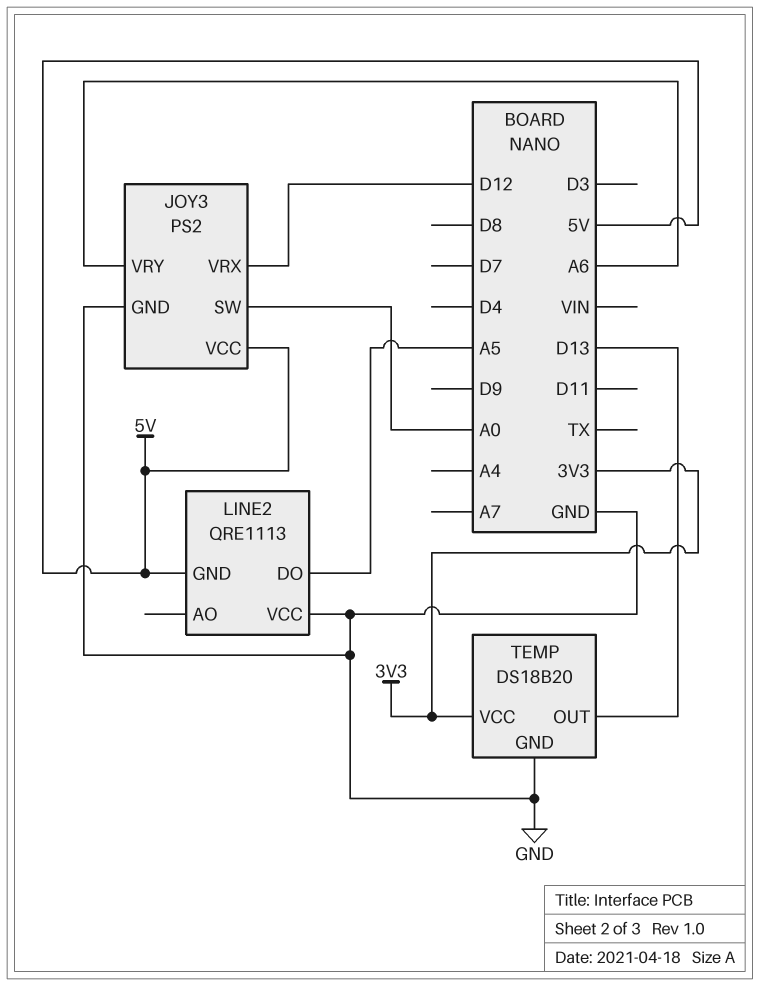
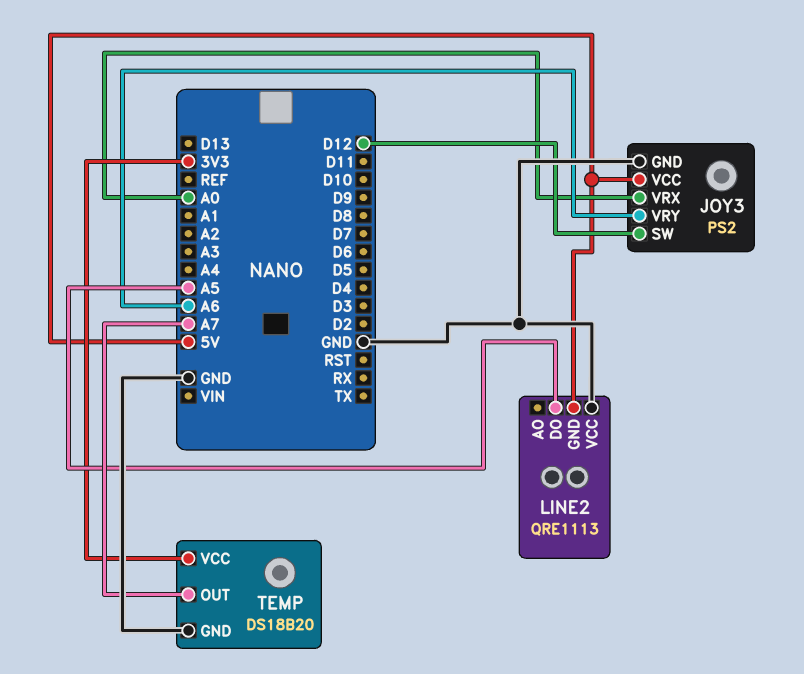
JOY3 pin SW: A0 -> D12
JOY3 pin VRX: D12 -> A0
TEMP pin OUT: D13 -> A7

